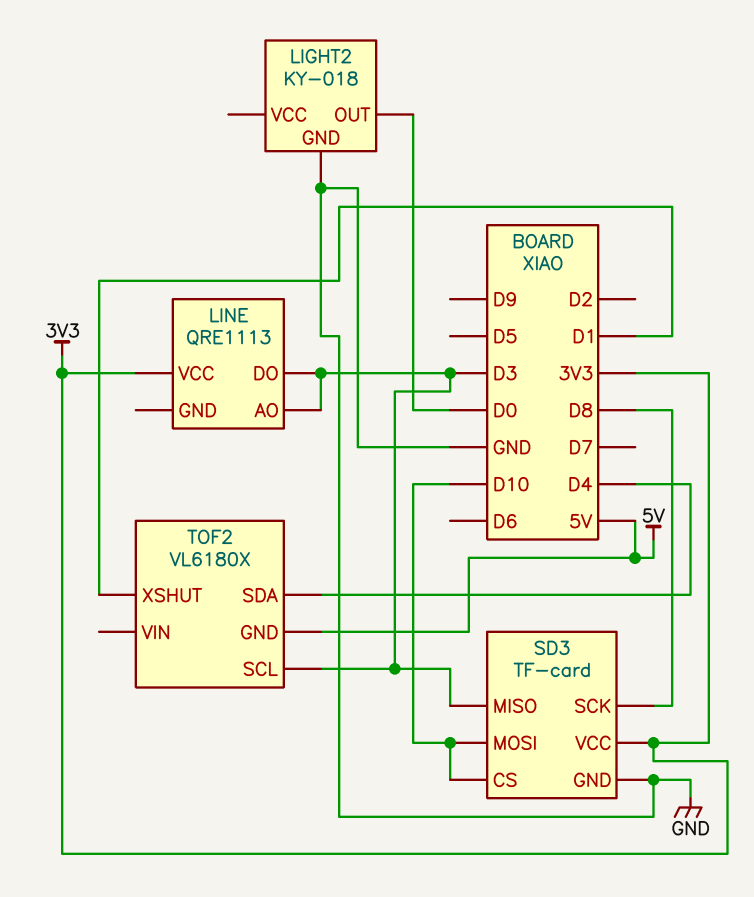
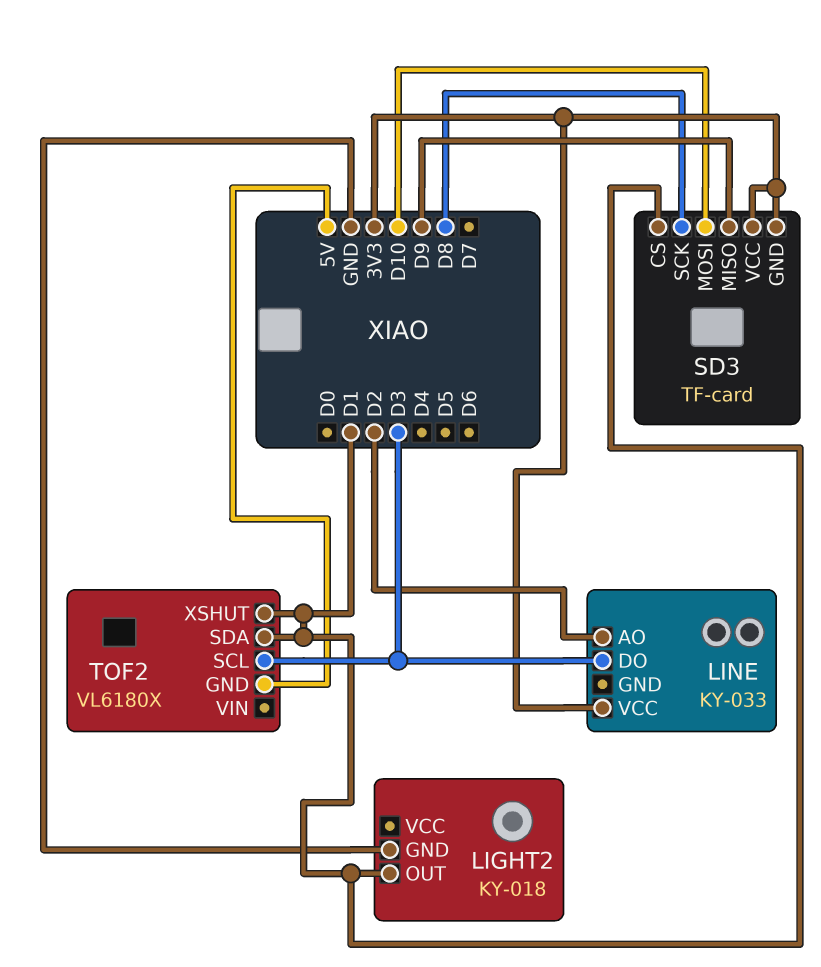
LIGHT2 pin OUT: D0 -> D1
LINE: QRE1113 -> KY-033
LINE pin AO: D3 -> D2
SD3 pin CS: D10 -> D1
SD3 pin GND: GND -> 3V3
SD3 pin MISO: D3 -> D9
TOF2 pin SDA: D4 -> D1

